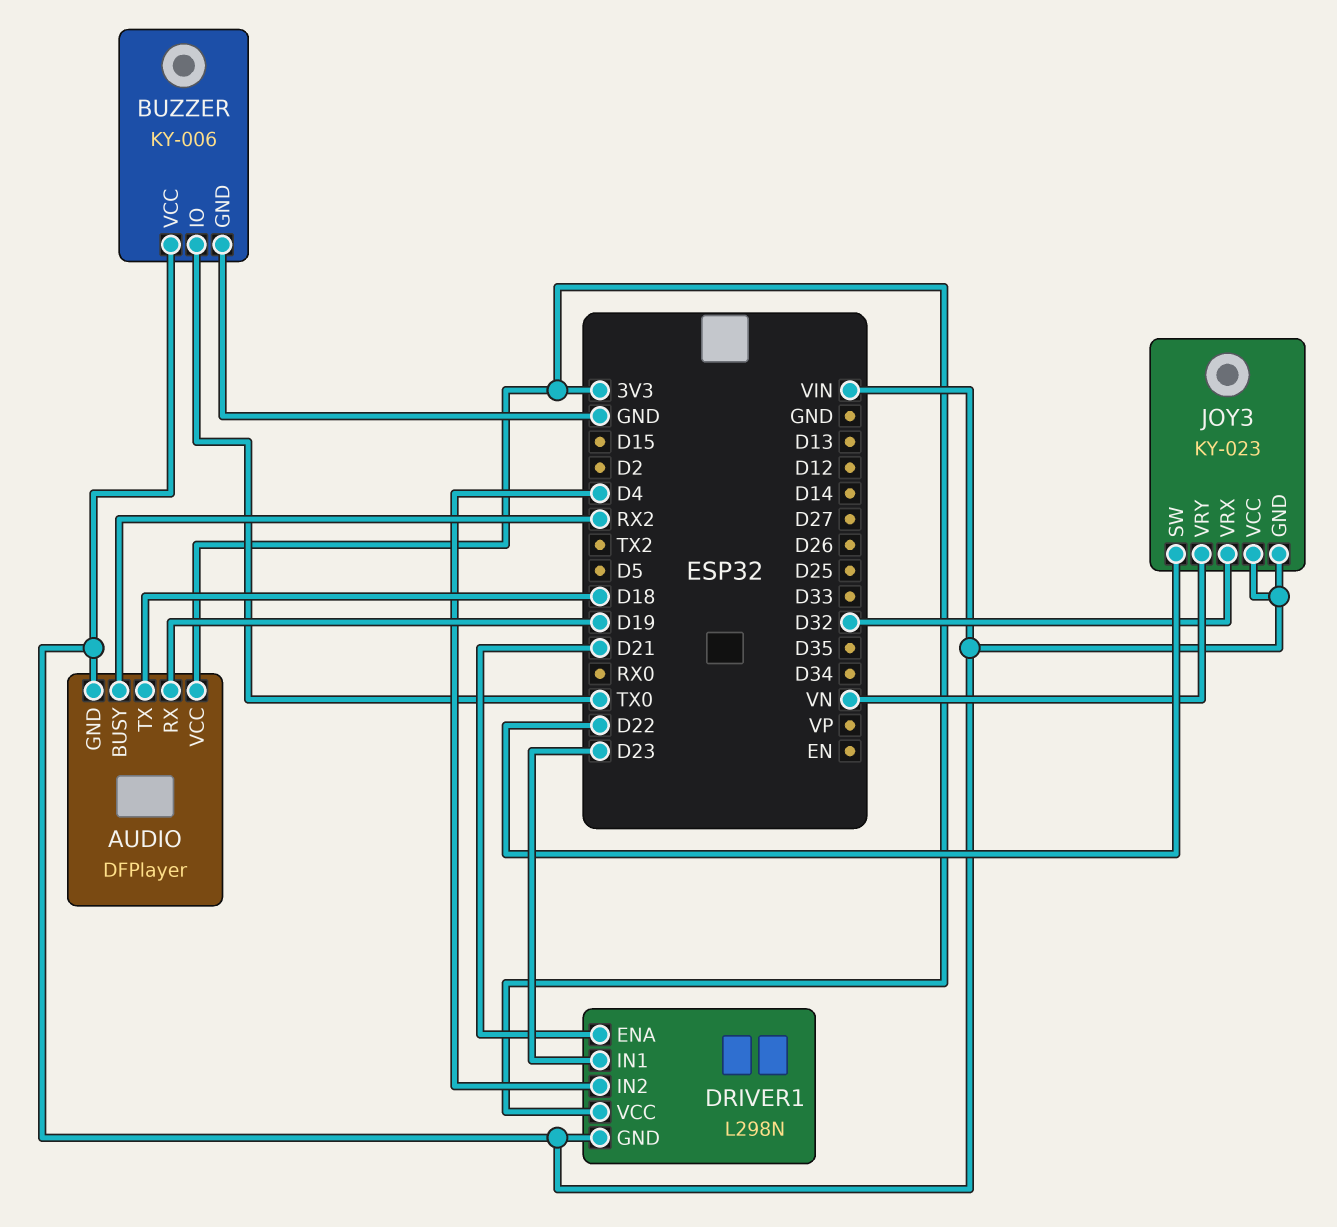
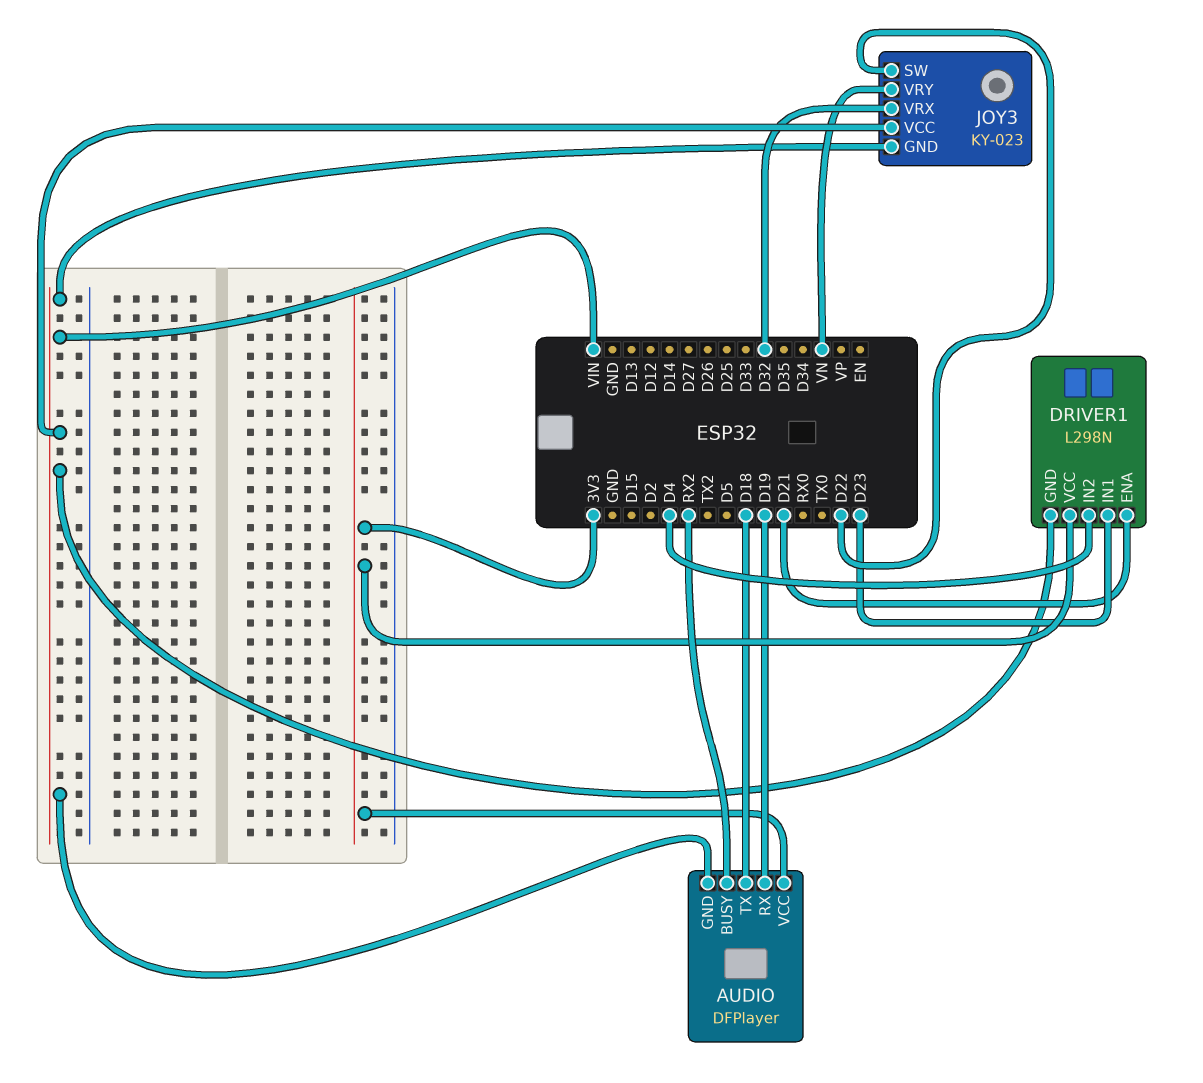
BUZZER: KY-006 -> none
BUZZER pin GND: GND -> none
BUZZER pin IO: TX0 -> none
BUZZER pin VCC: VIN -> none

